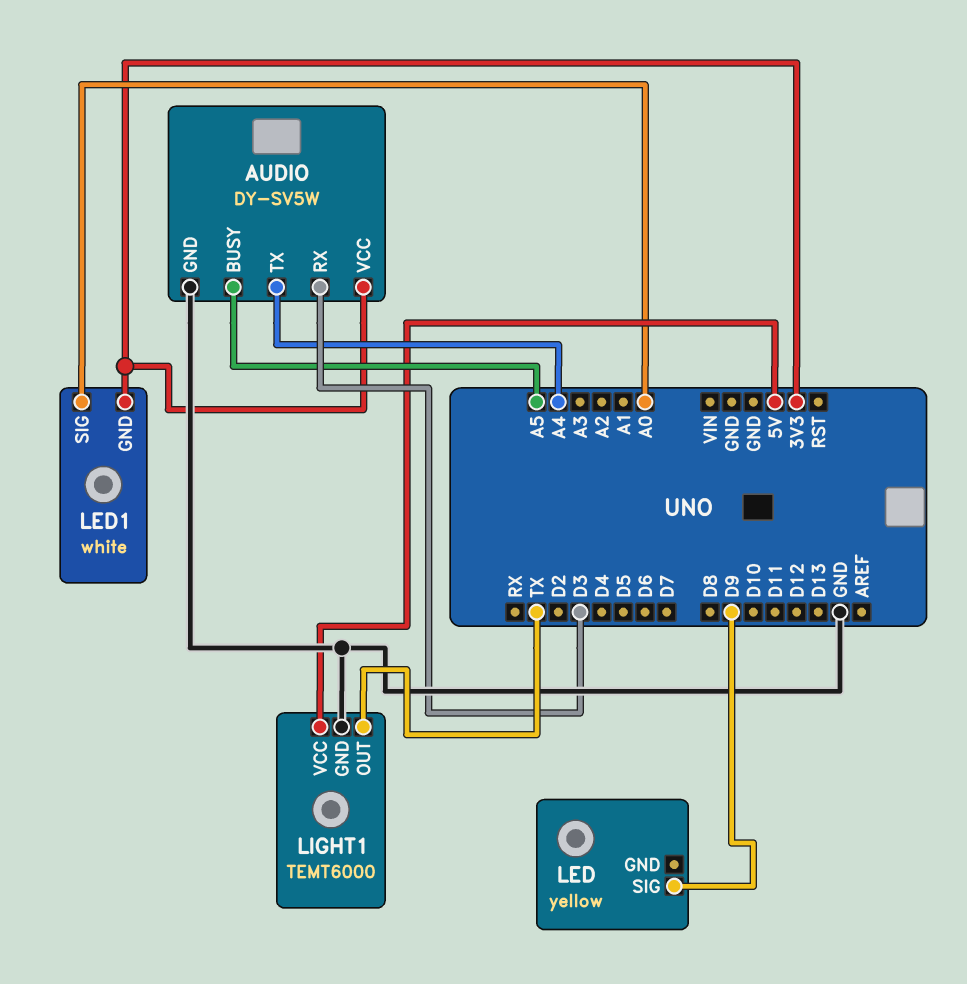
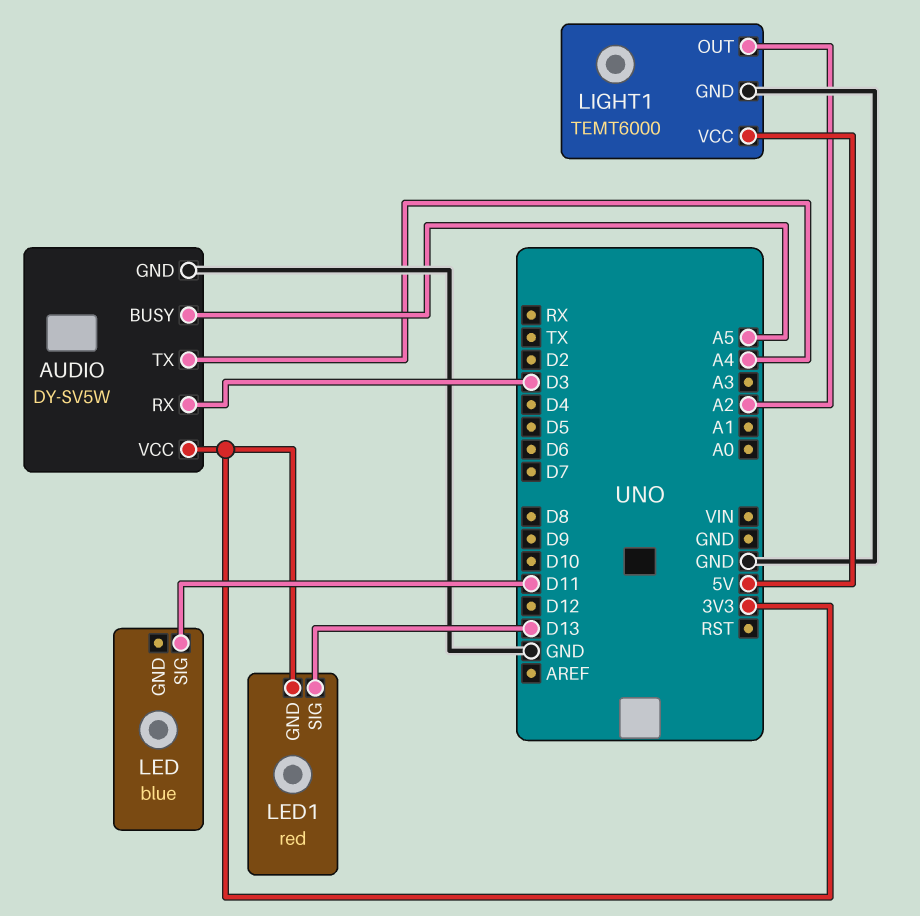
LED: yellow -> blue
LED pin SIG: D9 -> D11
LED1: white -> red
LED1 pin SIG: A0 -> D13
LIGHT1 pin OUT: TX -> A2

